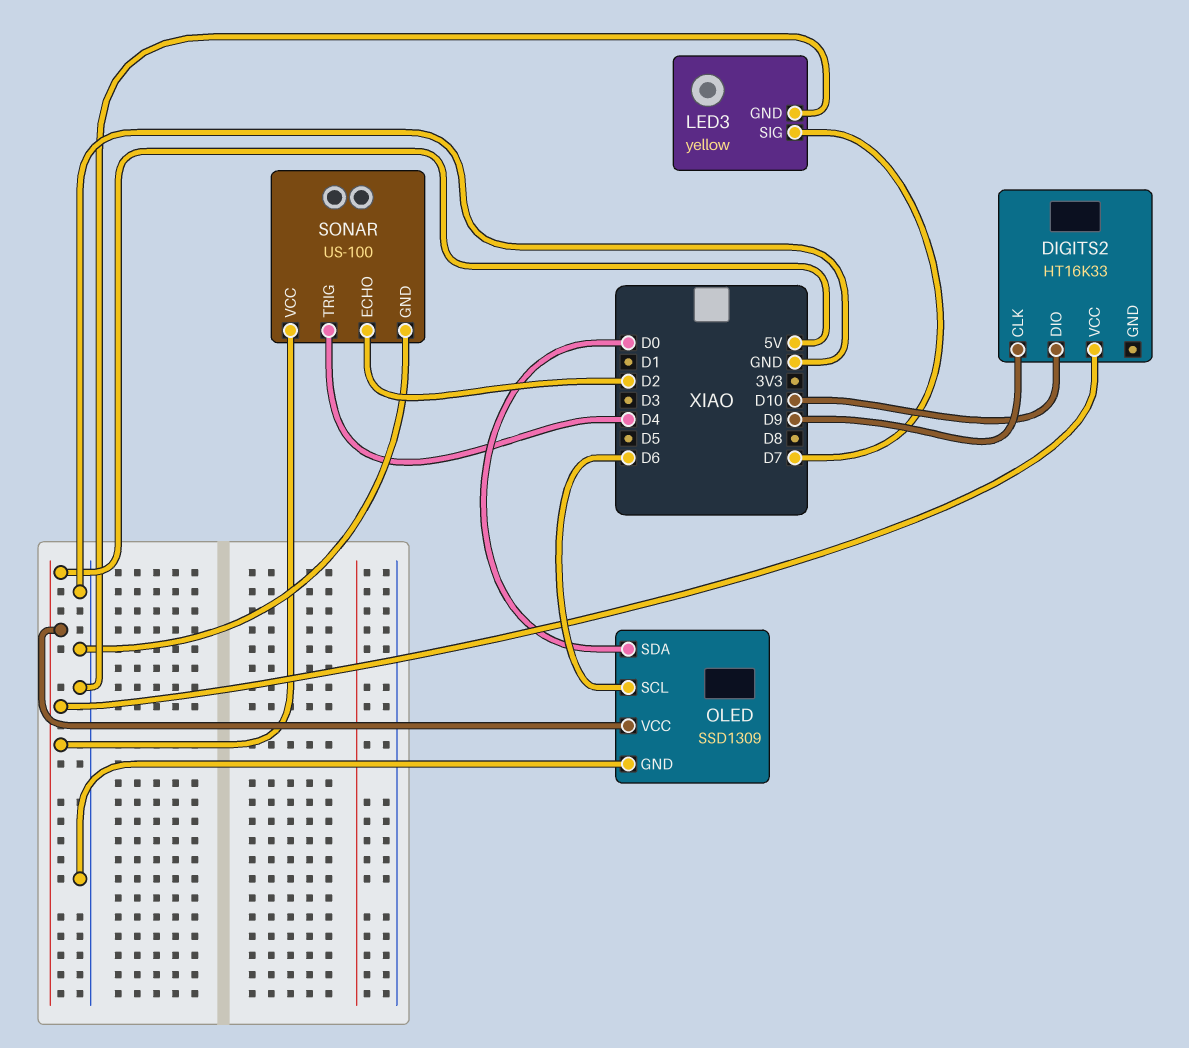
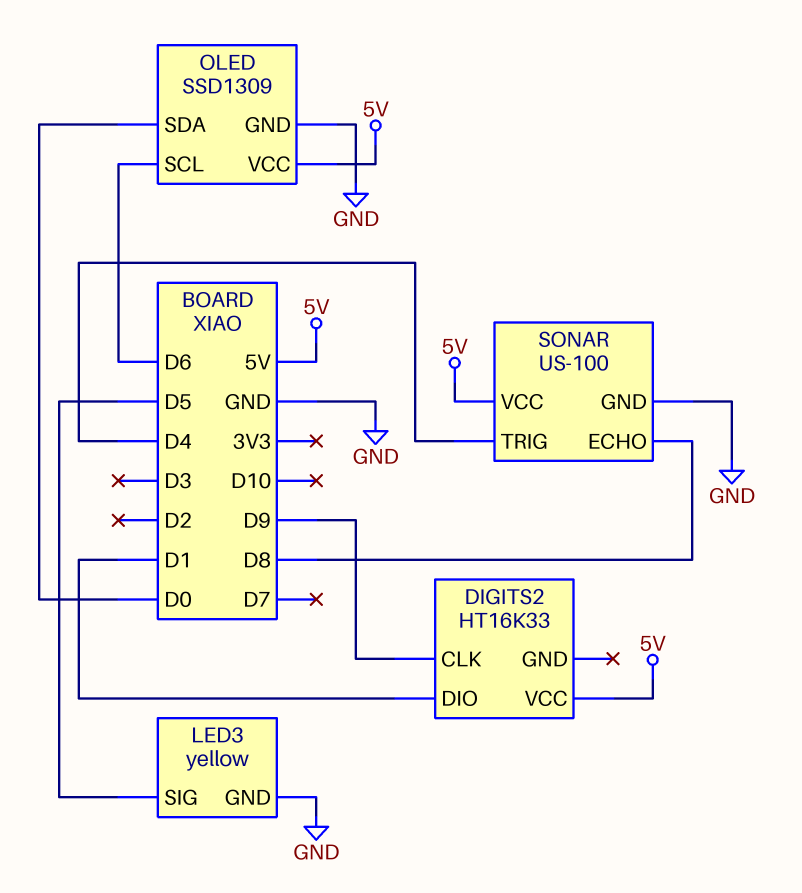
DIGITS2 pin DIO: D10 -> D1
LED3 pin SIG: D7 -> D5
SONAR pin ECHO: D2 -> D8

